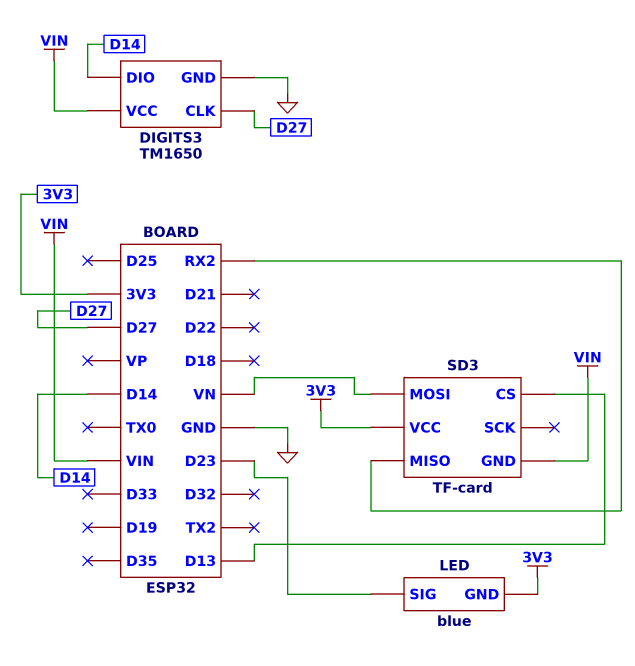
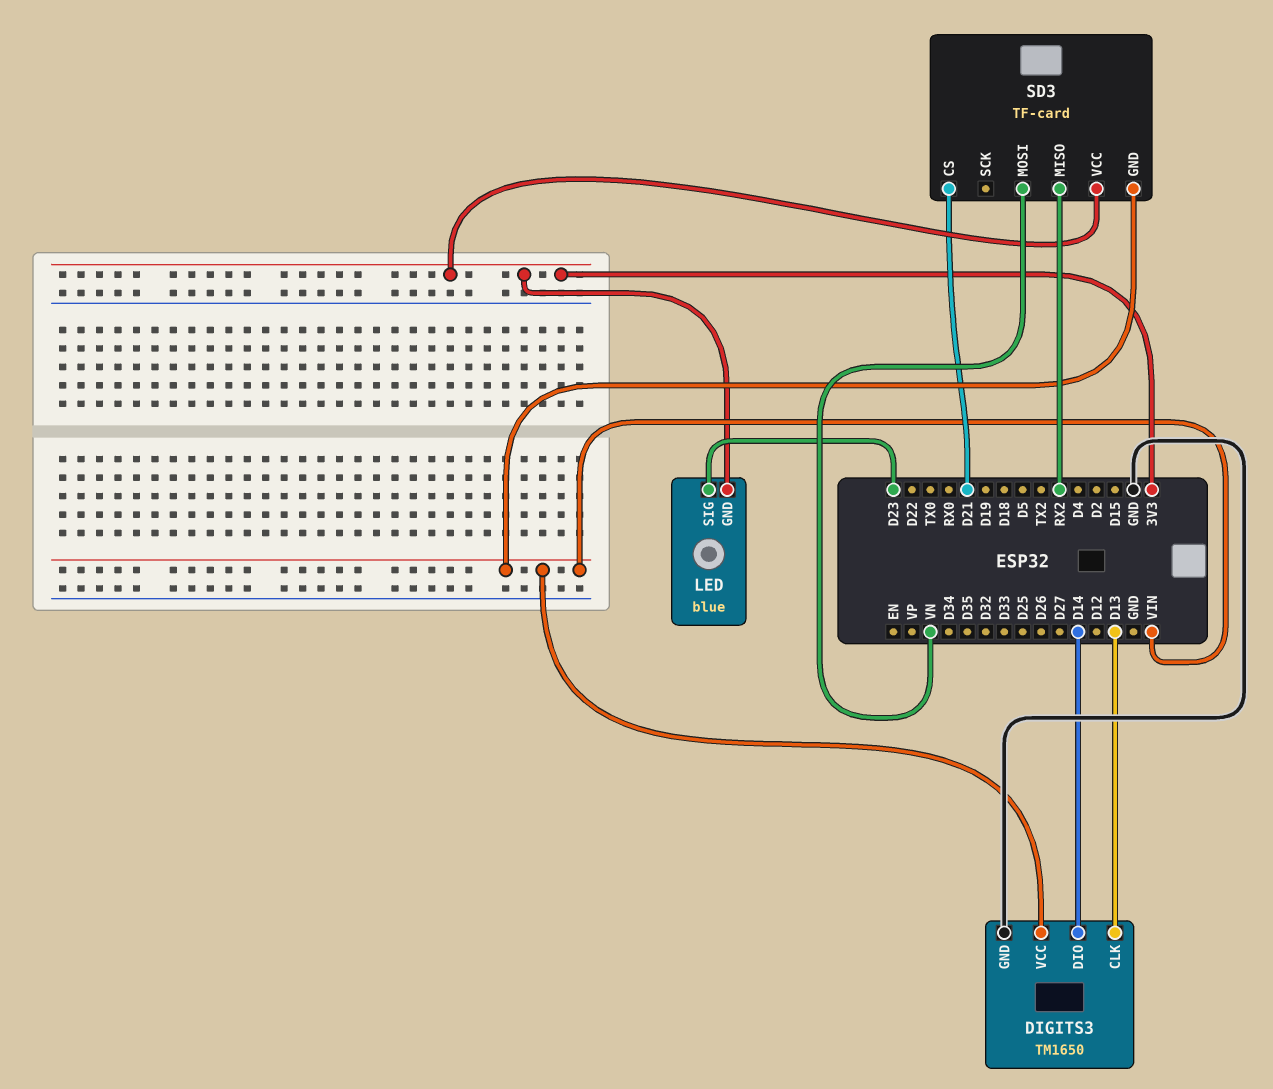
DIGITS3 pin CLK: D27 -> D13
SD3 pin CS: D13 -> D21

